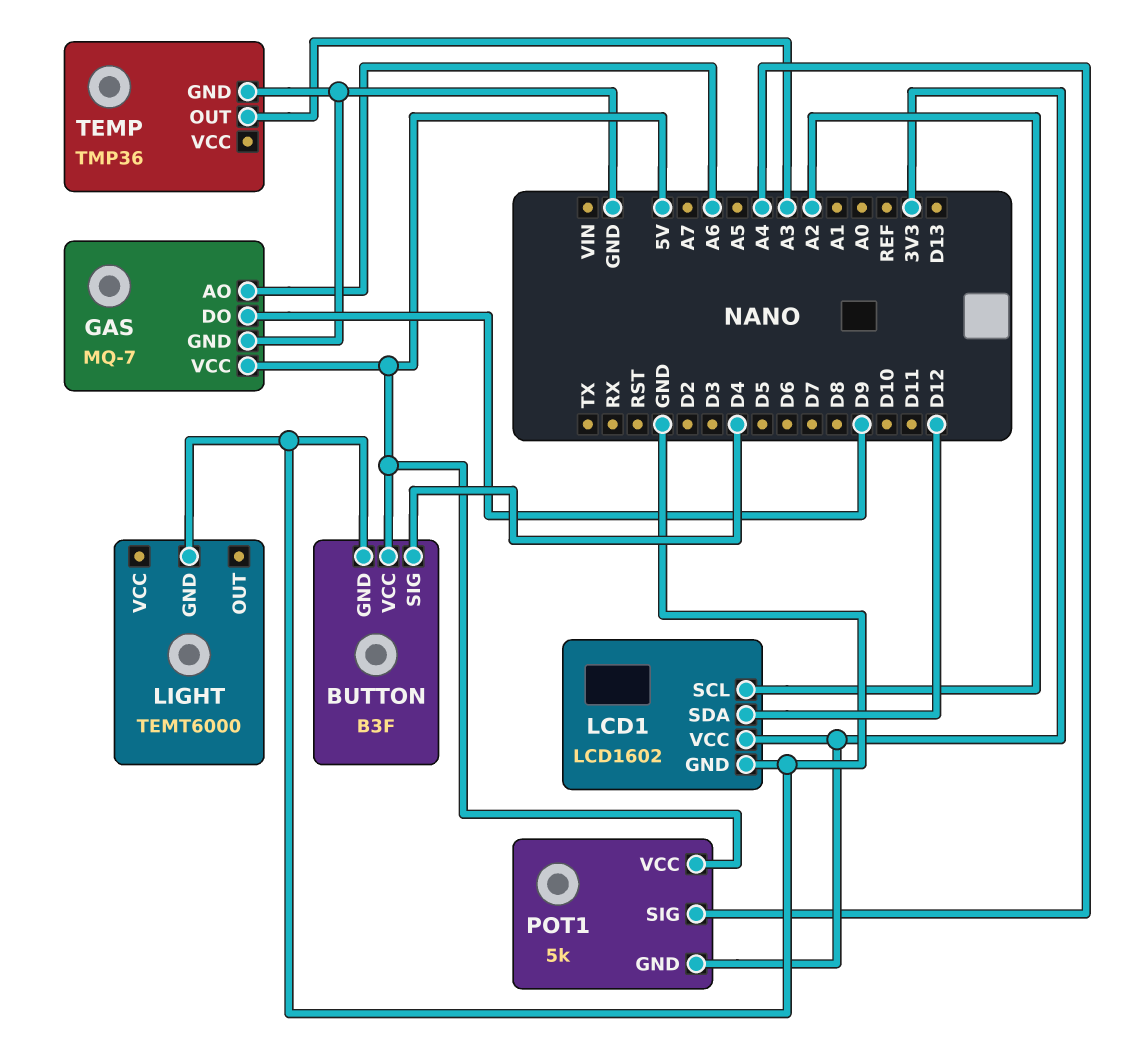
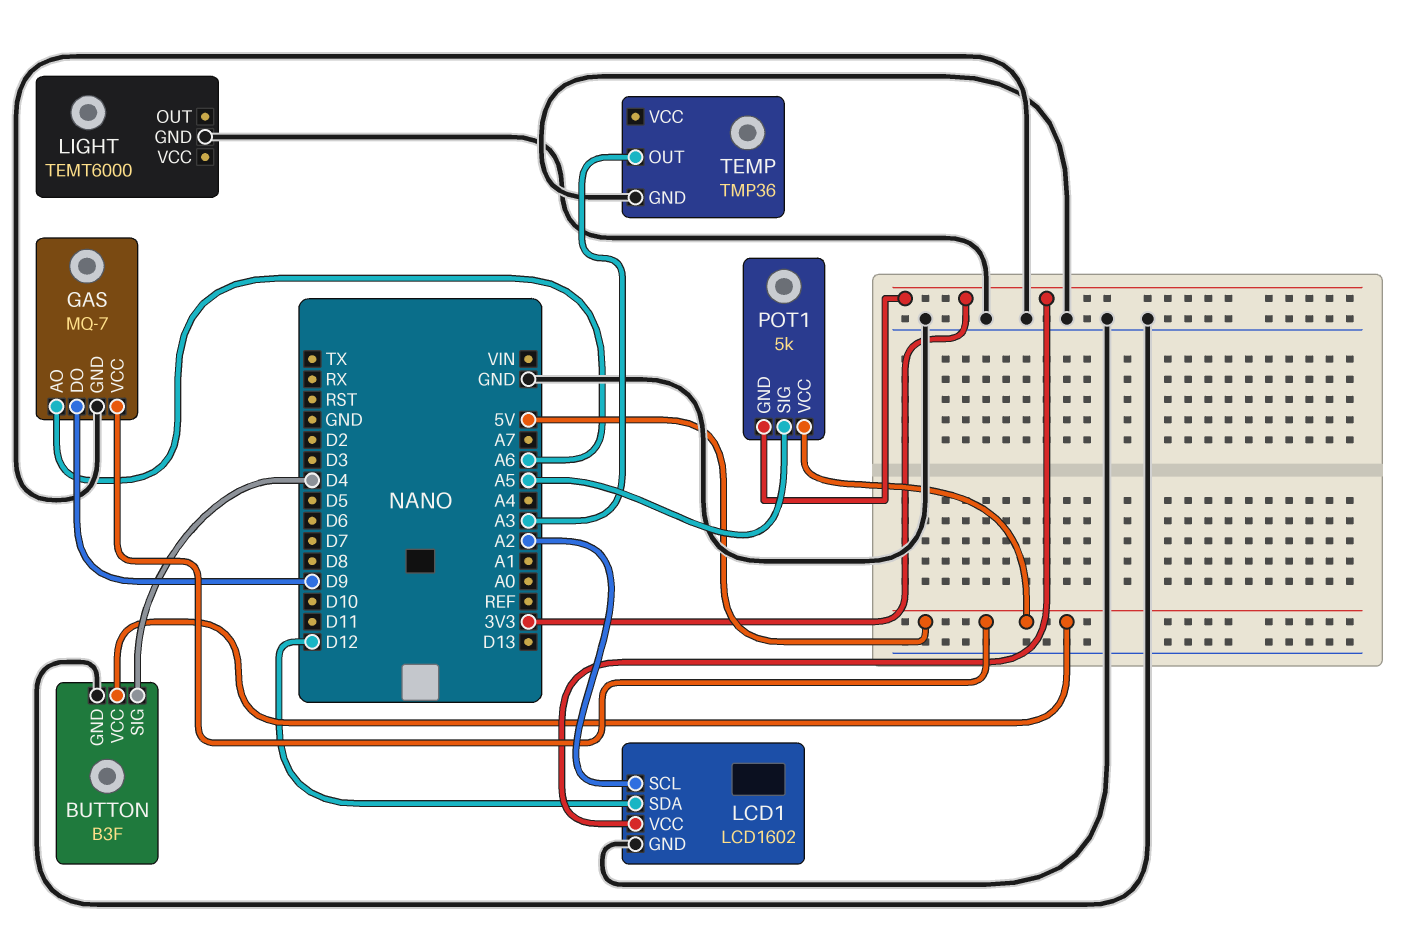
POT1 pin SIG: A4 -> A5

